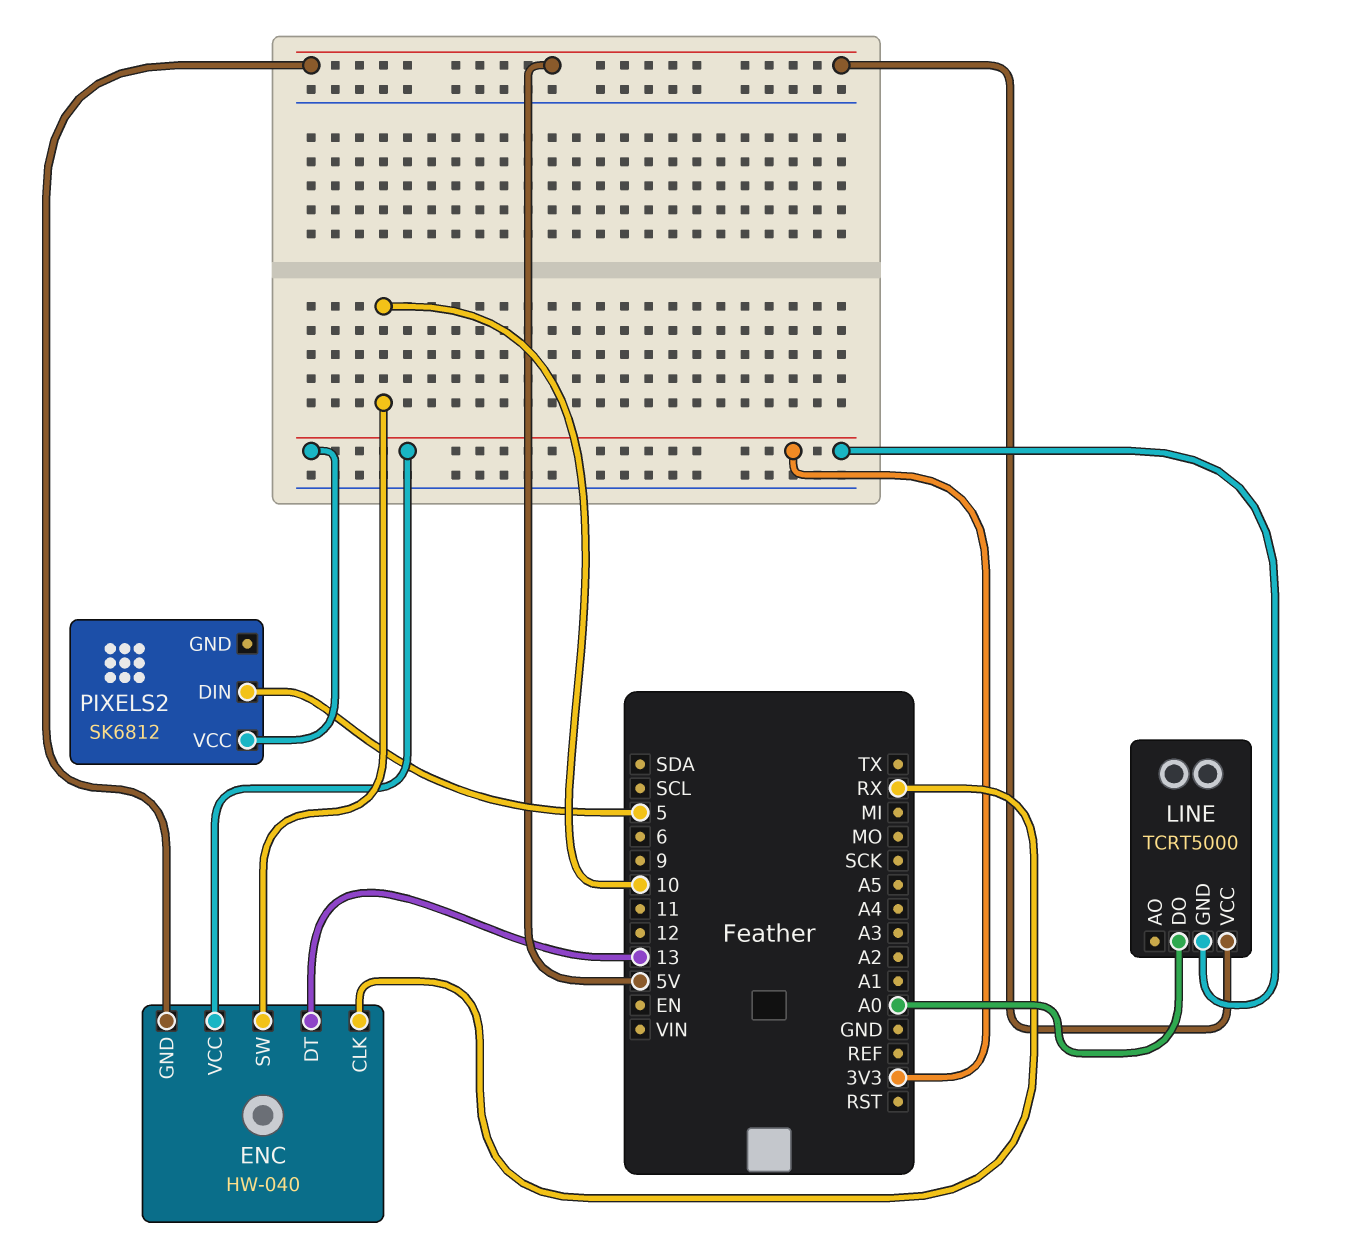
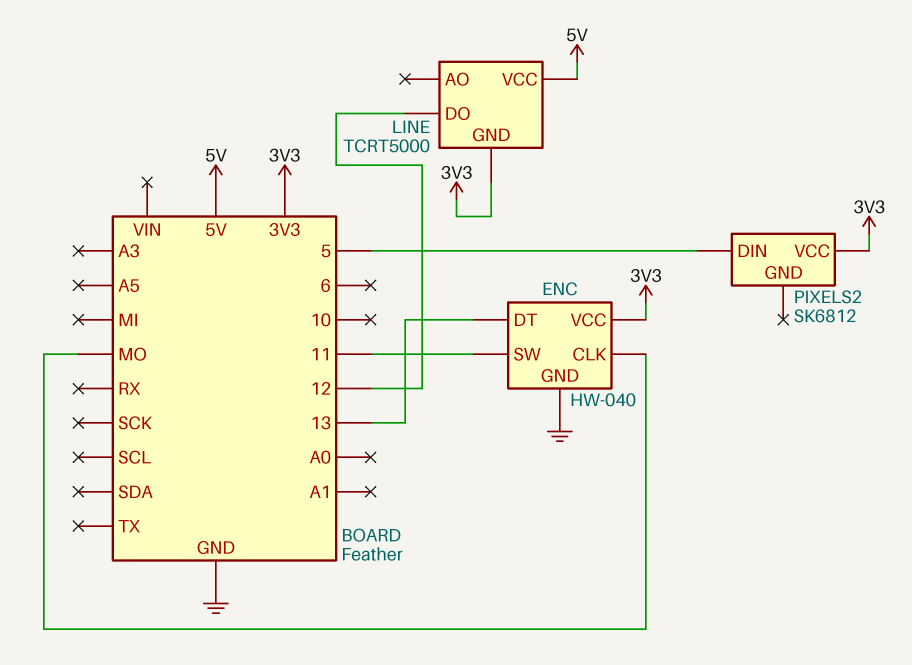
ENC pin CLK: RX -> MO
ENC pin GND: 5V -> GND
ENC pin SW: 10 -> 11
LINE pin DO: A0 -> 12

